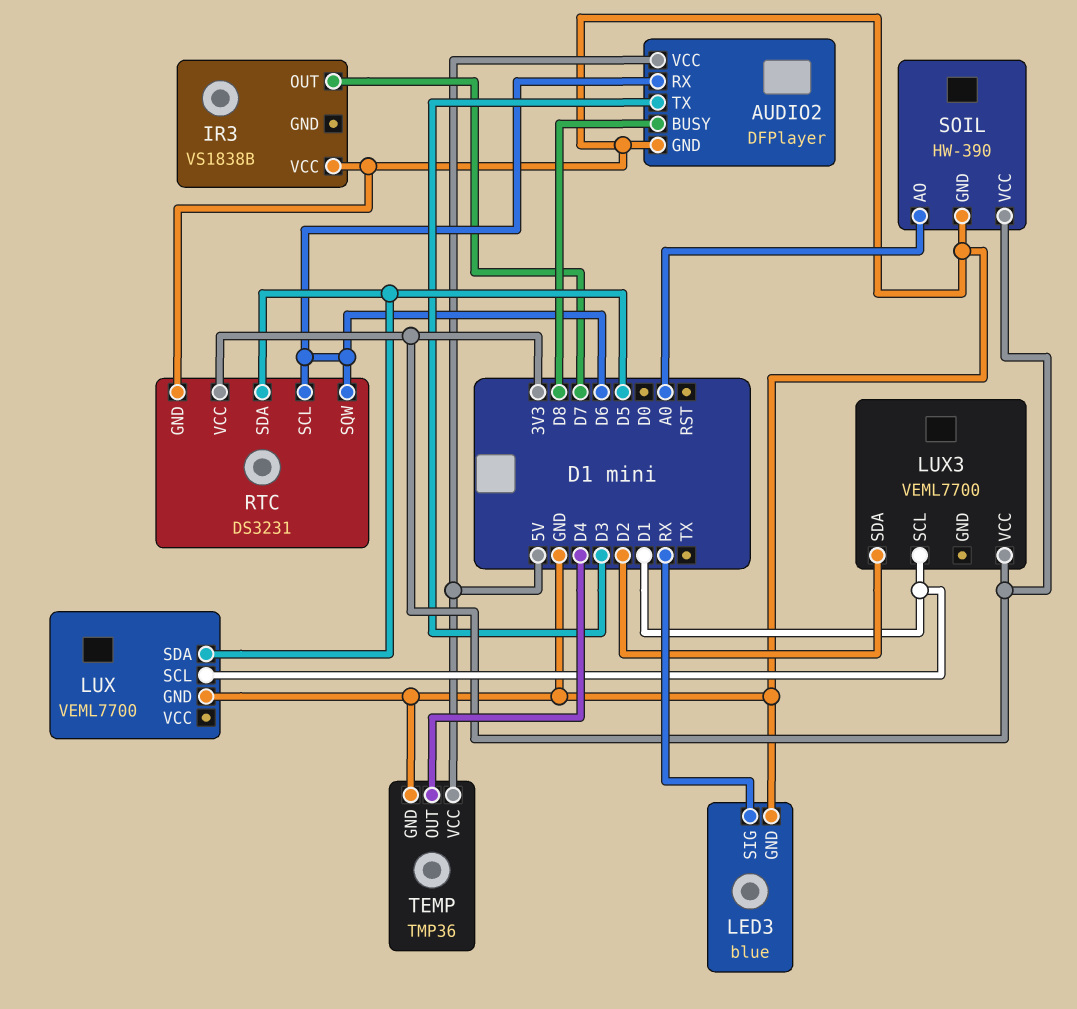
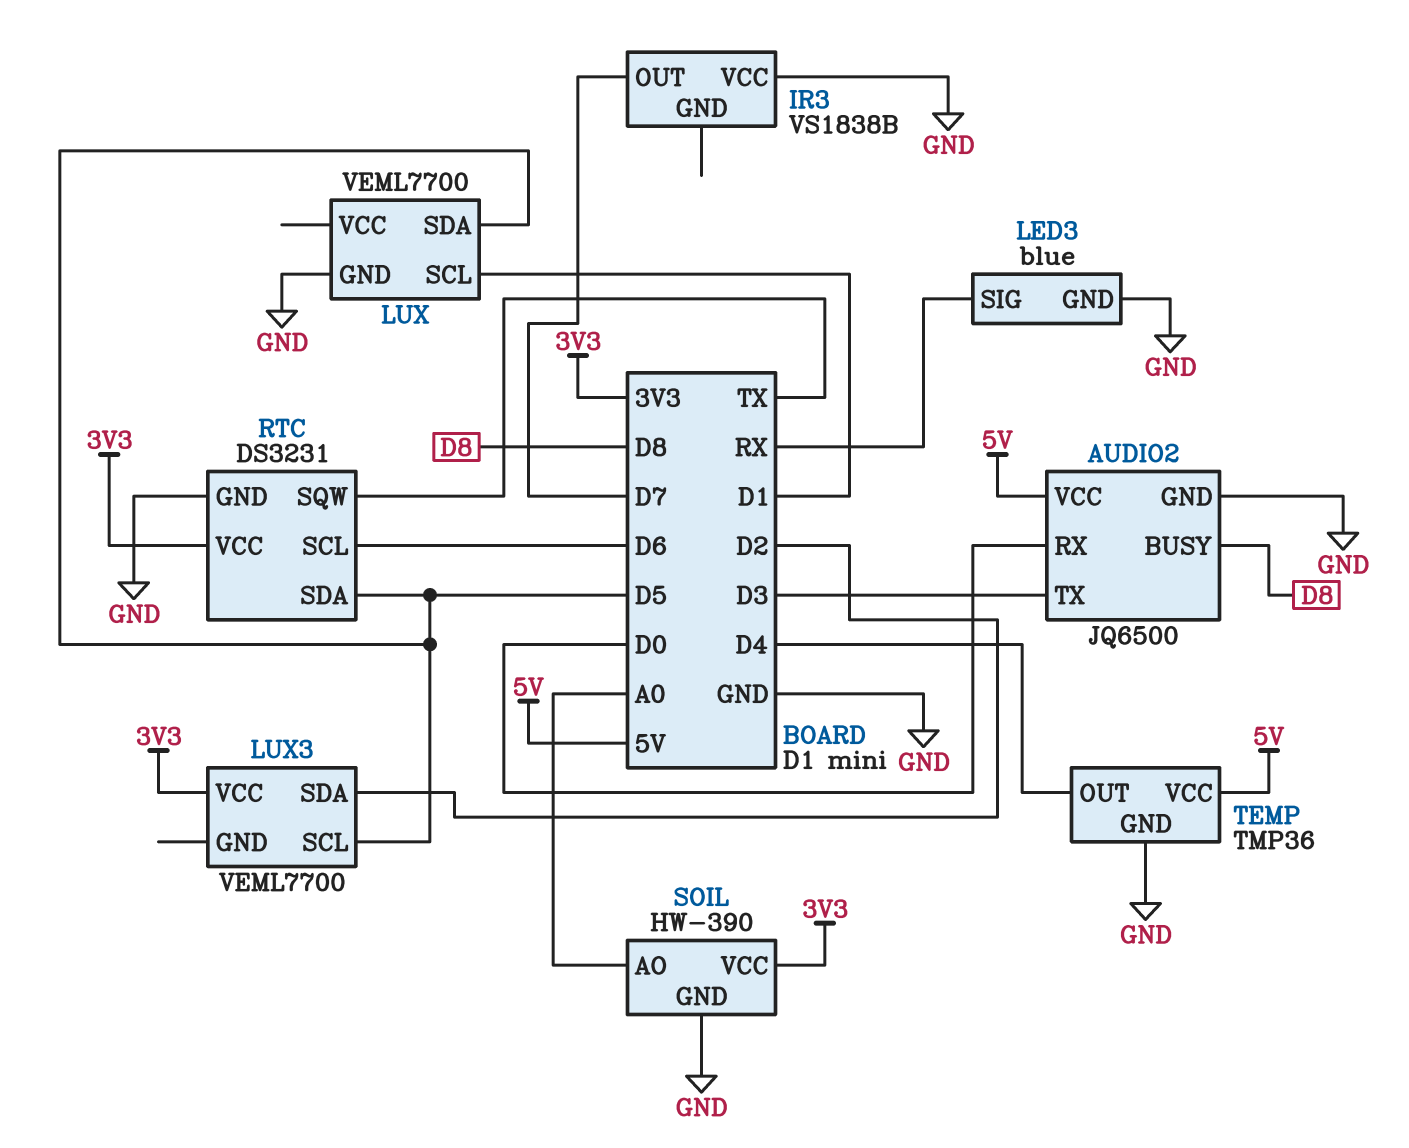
AUDIO2: DFPlayer -> JQ6500
AUDIO2 pin RX: D6 -> D0
LUX3 pin SCL: D1 -> D5
RTC pin SQW: D6 -> TX

